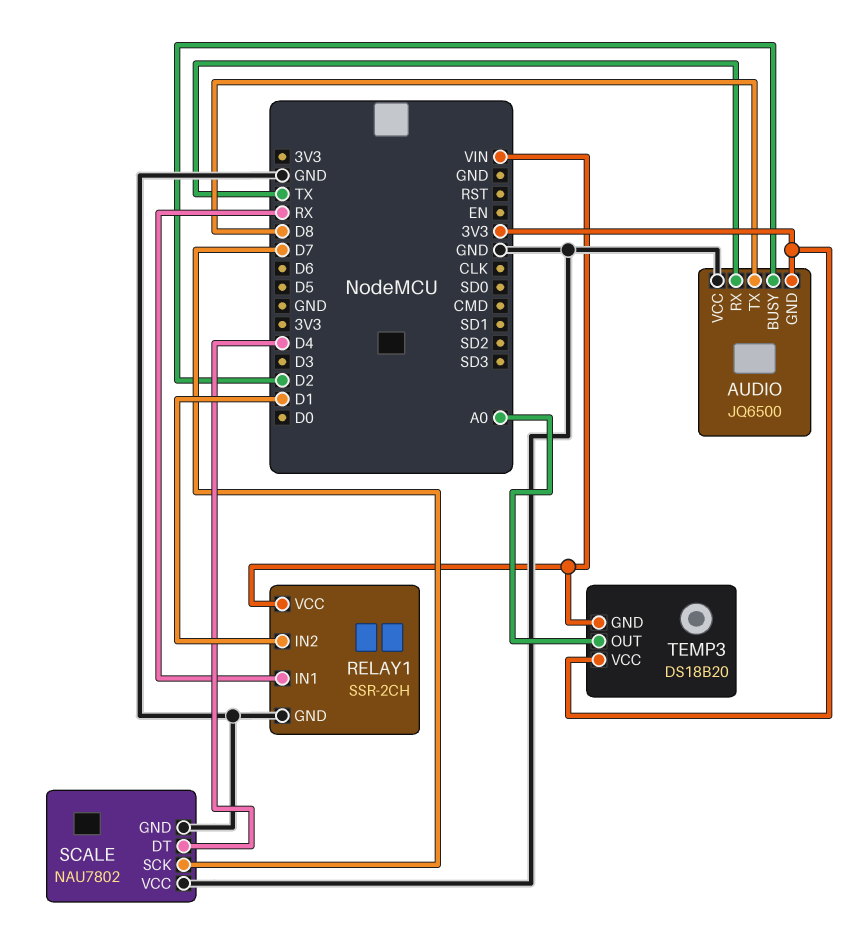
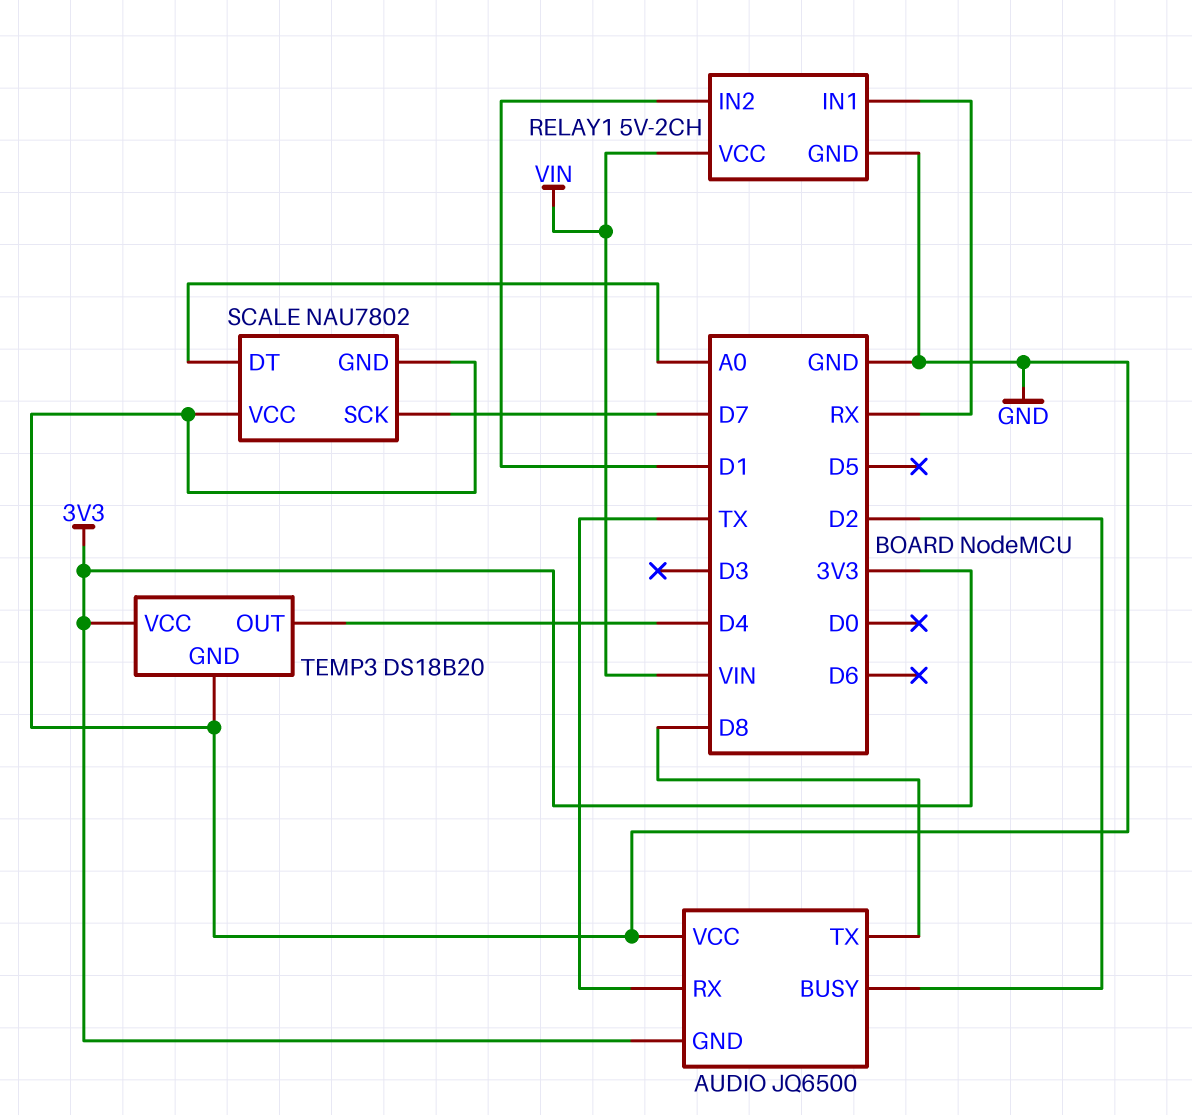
RELAY1: SSR-2CH -> 5V-2CH
SCALE pin DT: D4 -> A0
TEMP3 pin GND: VIN -> GND
TEMP3 pin OUT: A0 -> D4

